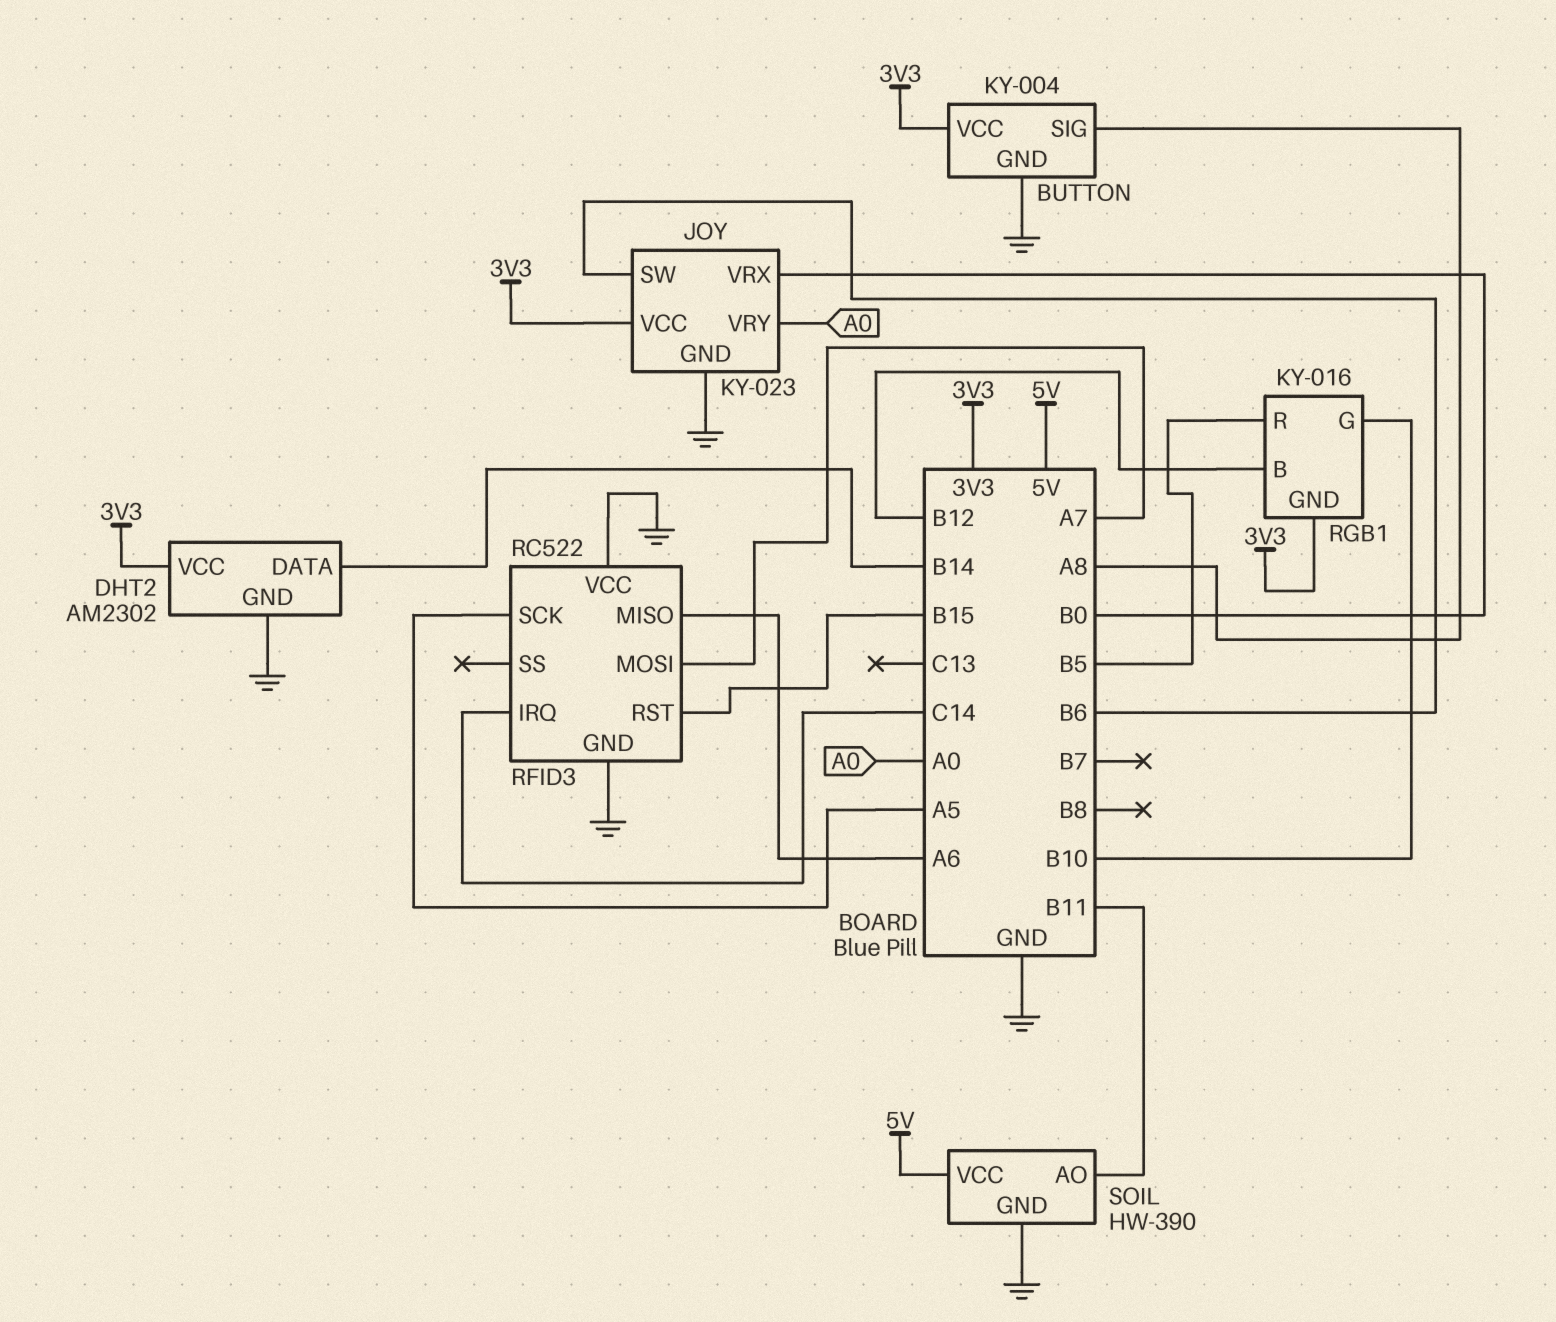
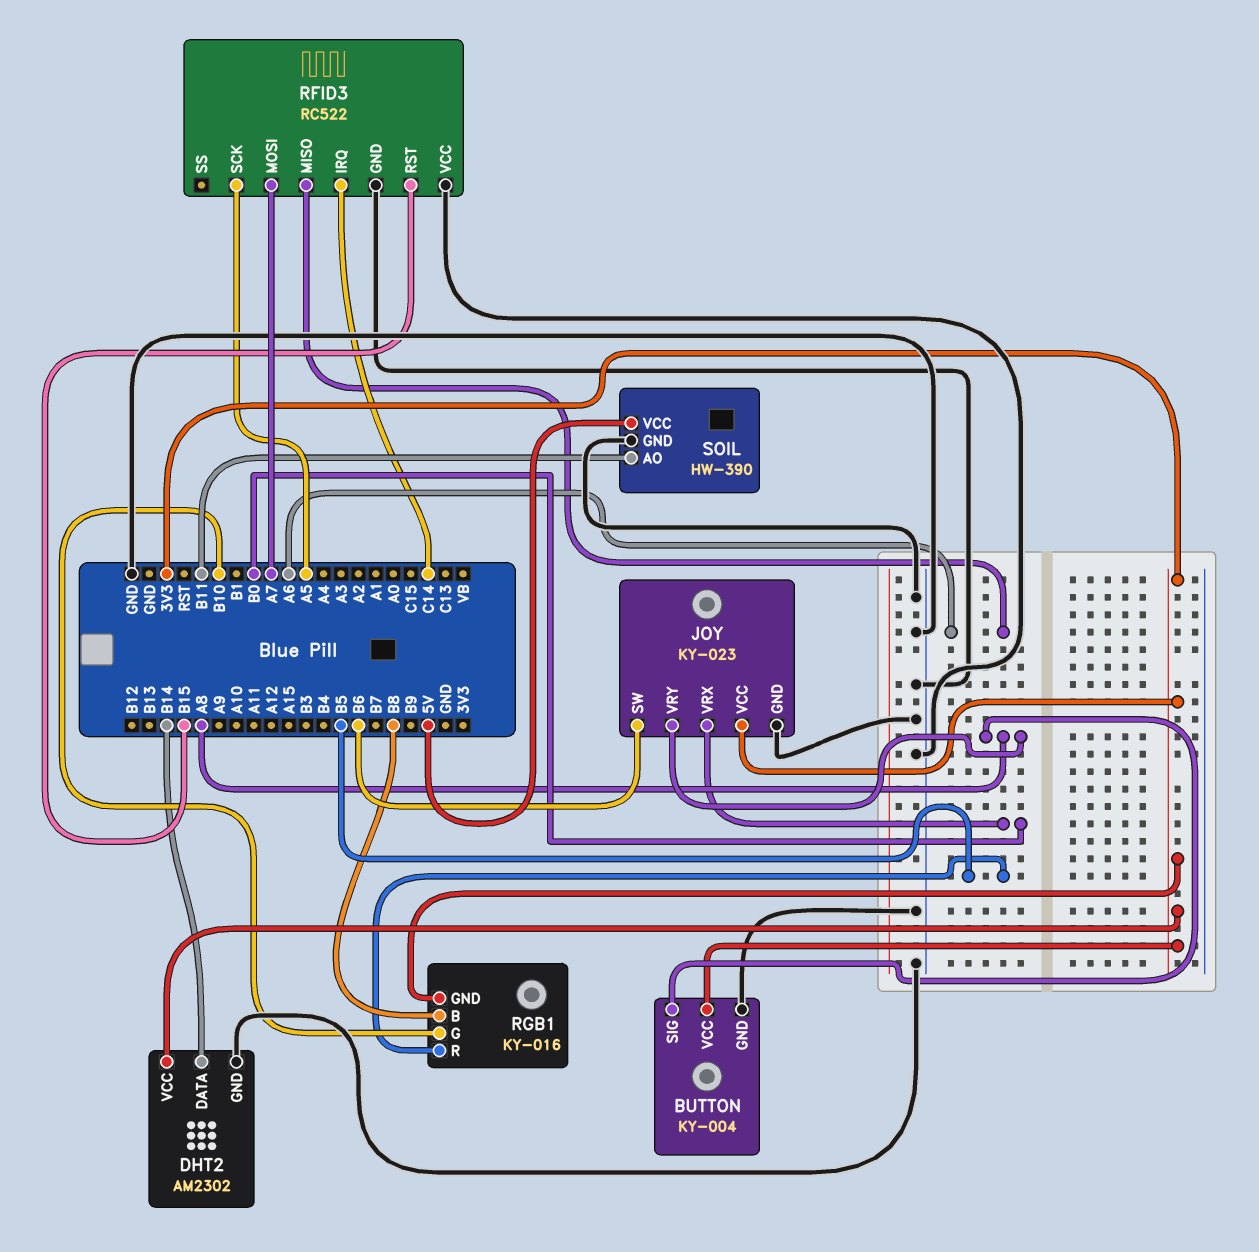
JOY pin VRY: A0 -> A8
RGB1 pin B: B12 -> B8

